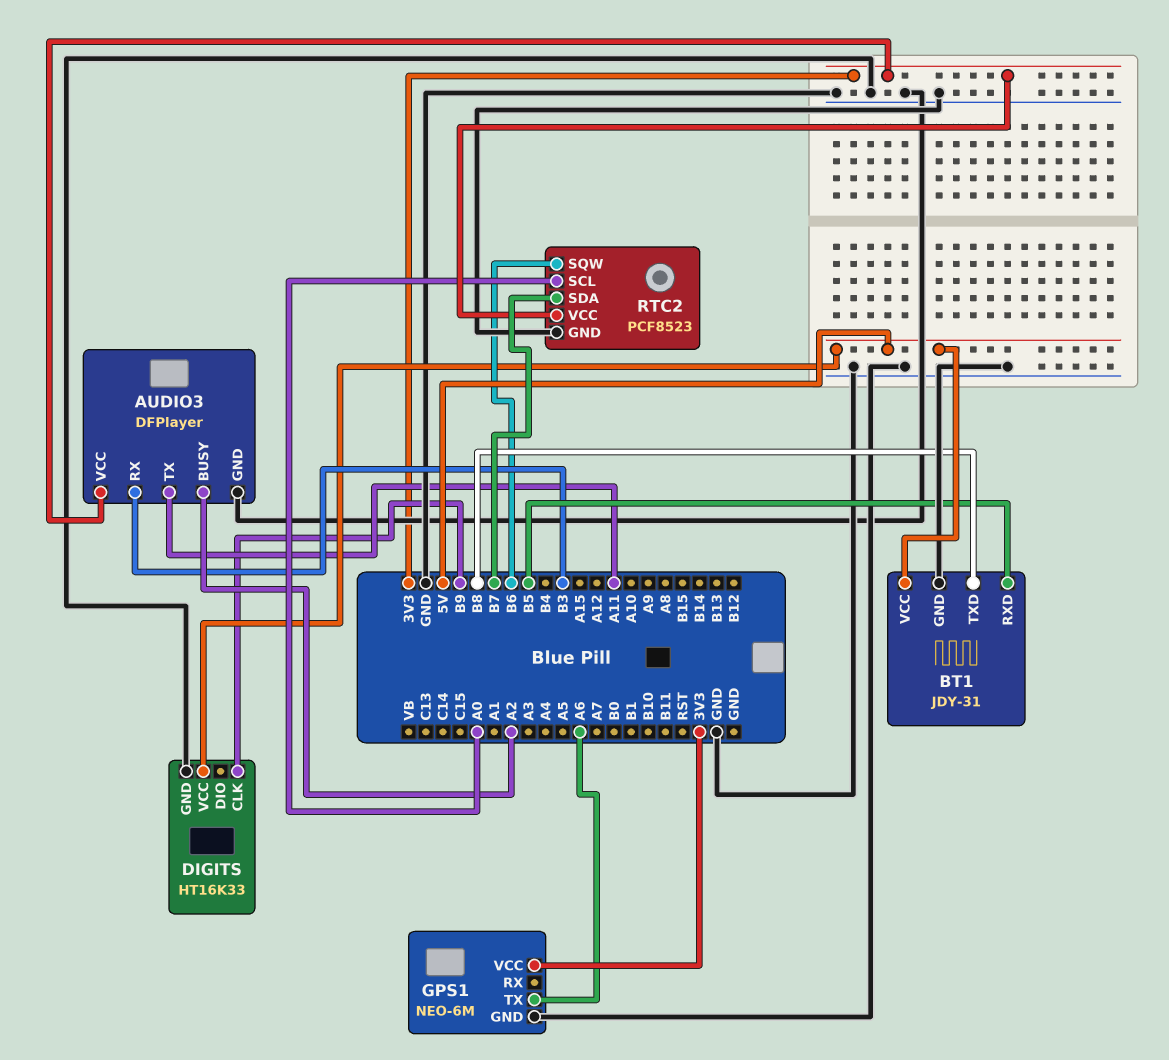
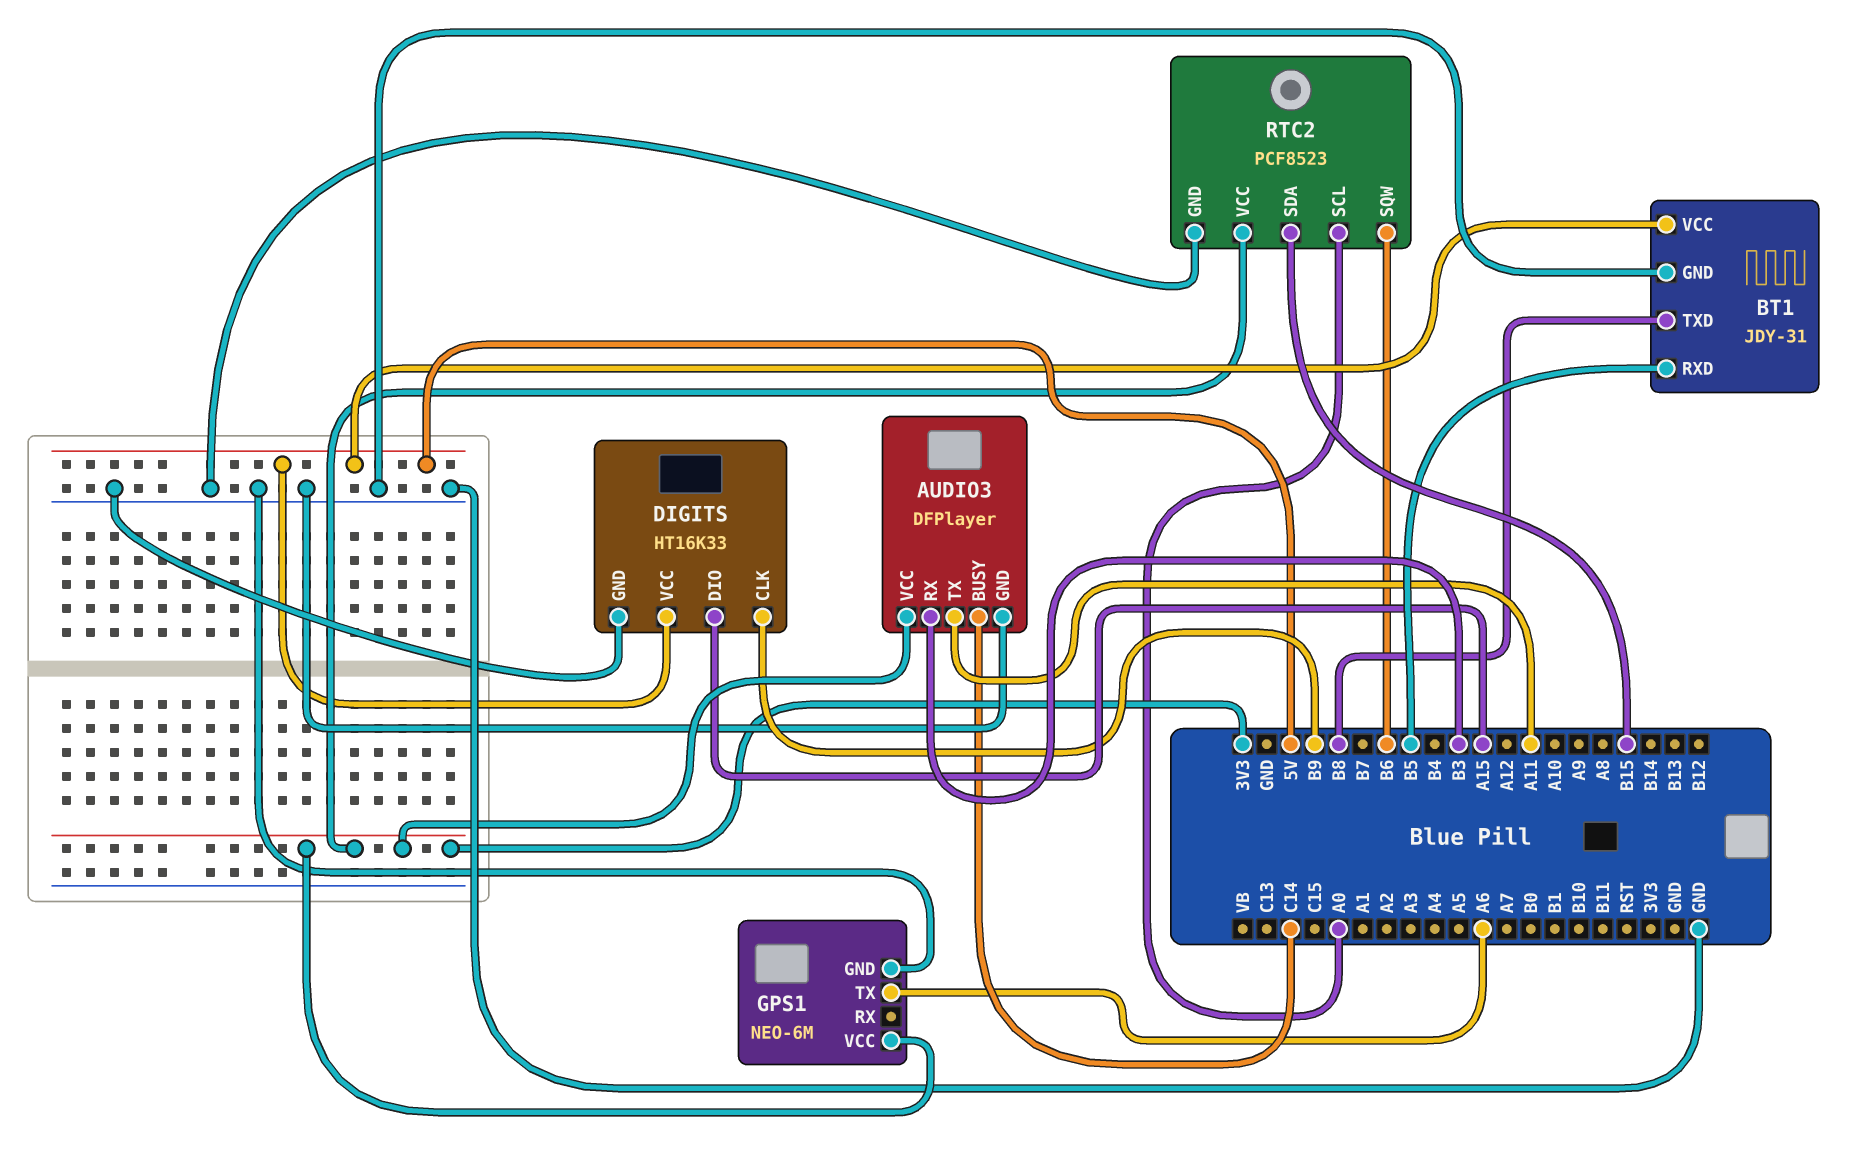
AUDIO3 pin BUSY: A2 -> C14
DIGITS pin DIO: none -> A15
RTC2 pin SDA: B7 -> B15

